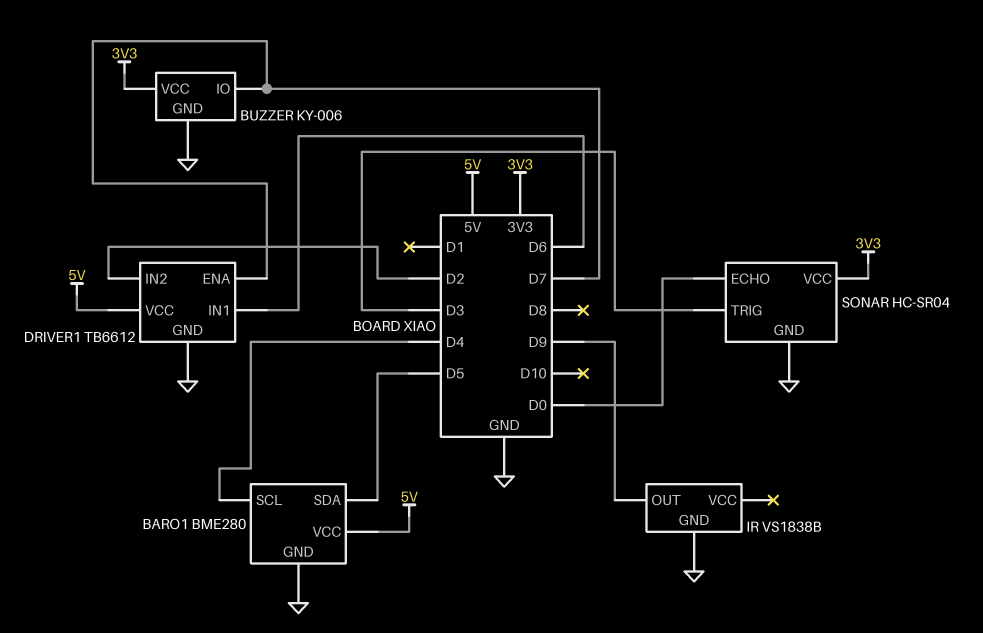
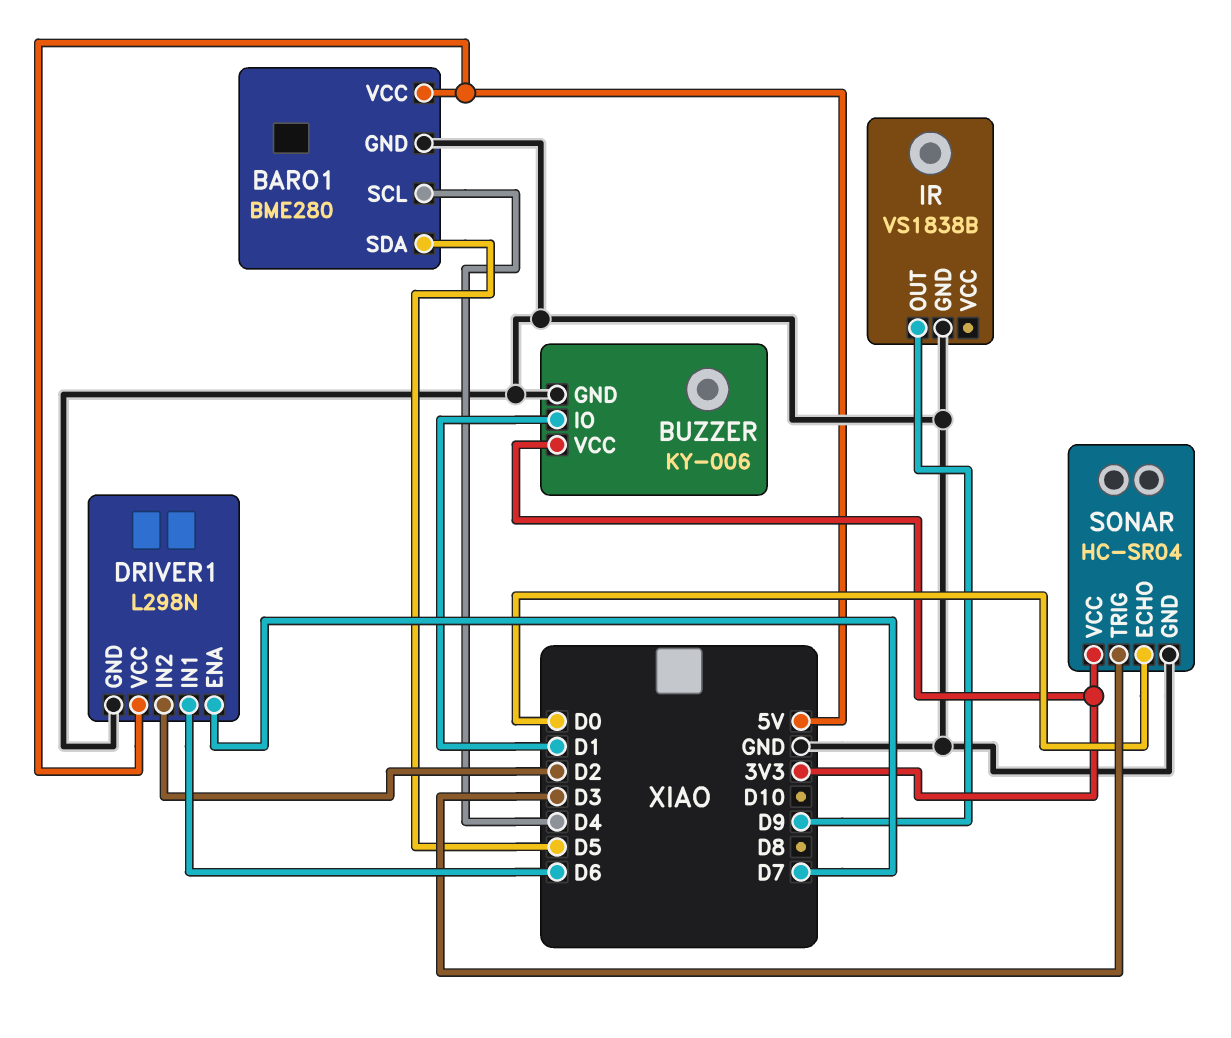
BUZZER pin IO: D7 -> D1
DRIVER1: TB6612 -> L298N

